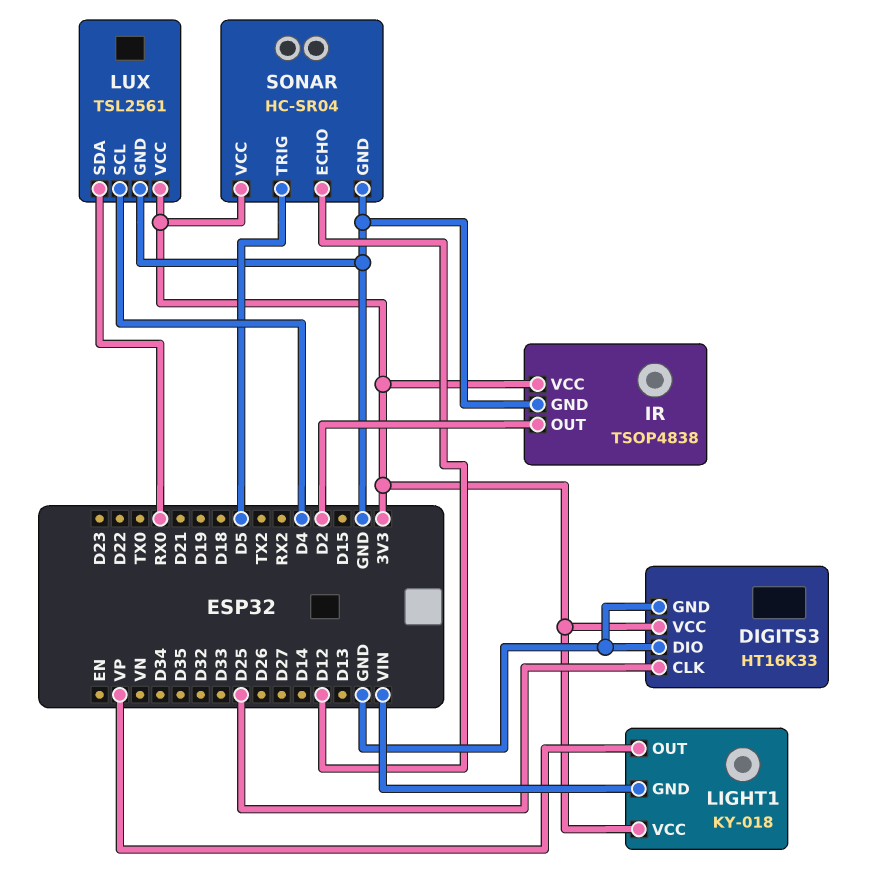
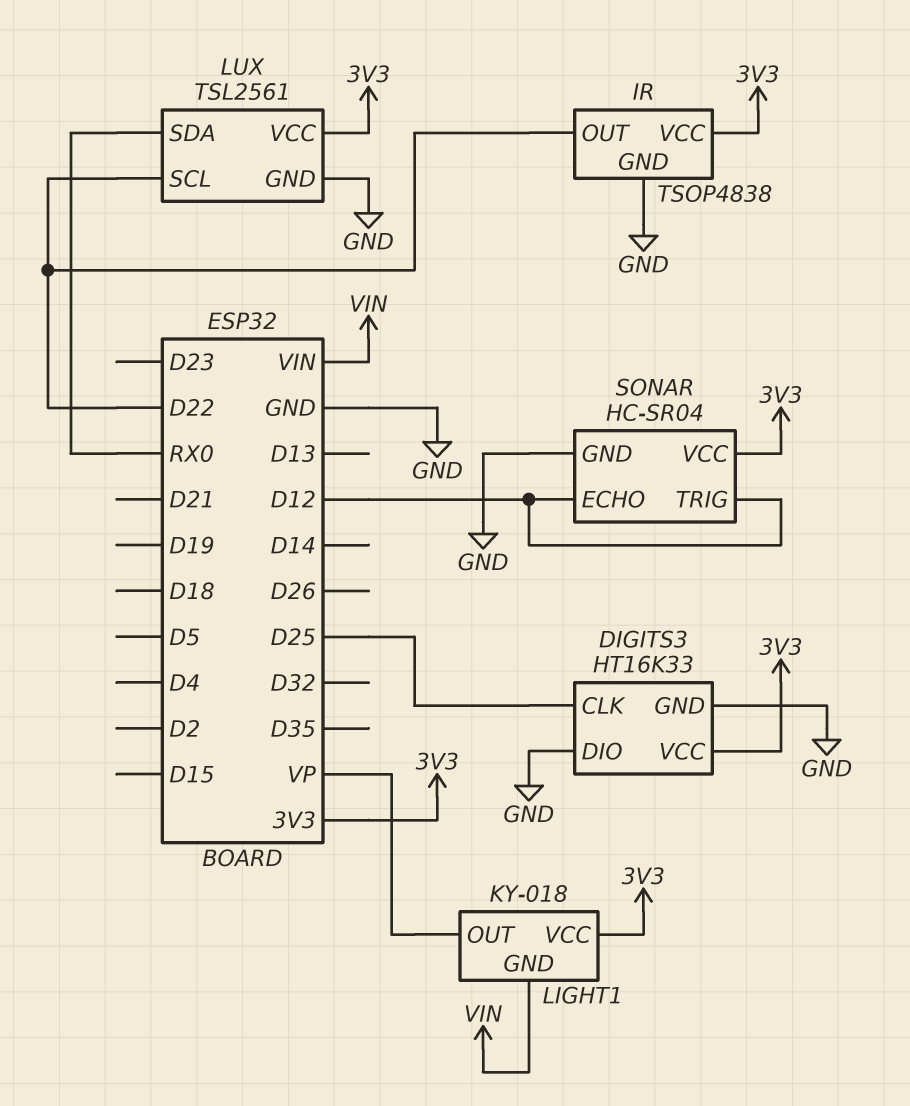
IR pin OUT: D2 -> D22
LUX pin SCL: D4 -> D22
SONAR pin TRIG: D5 -> D12

